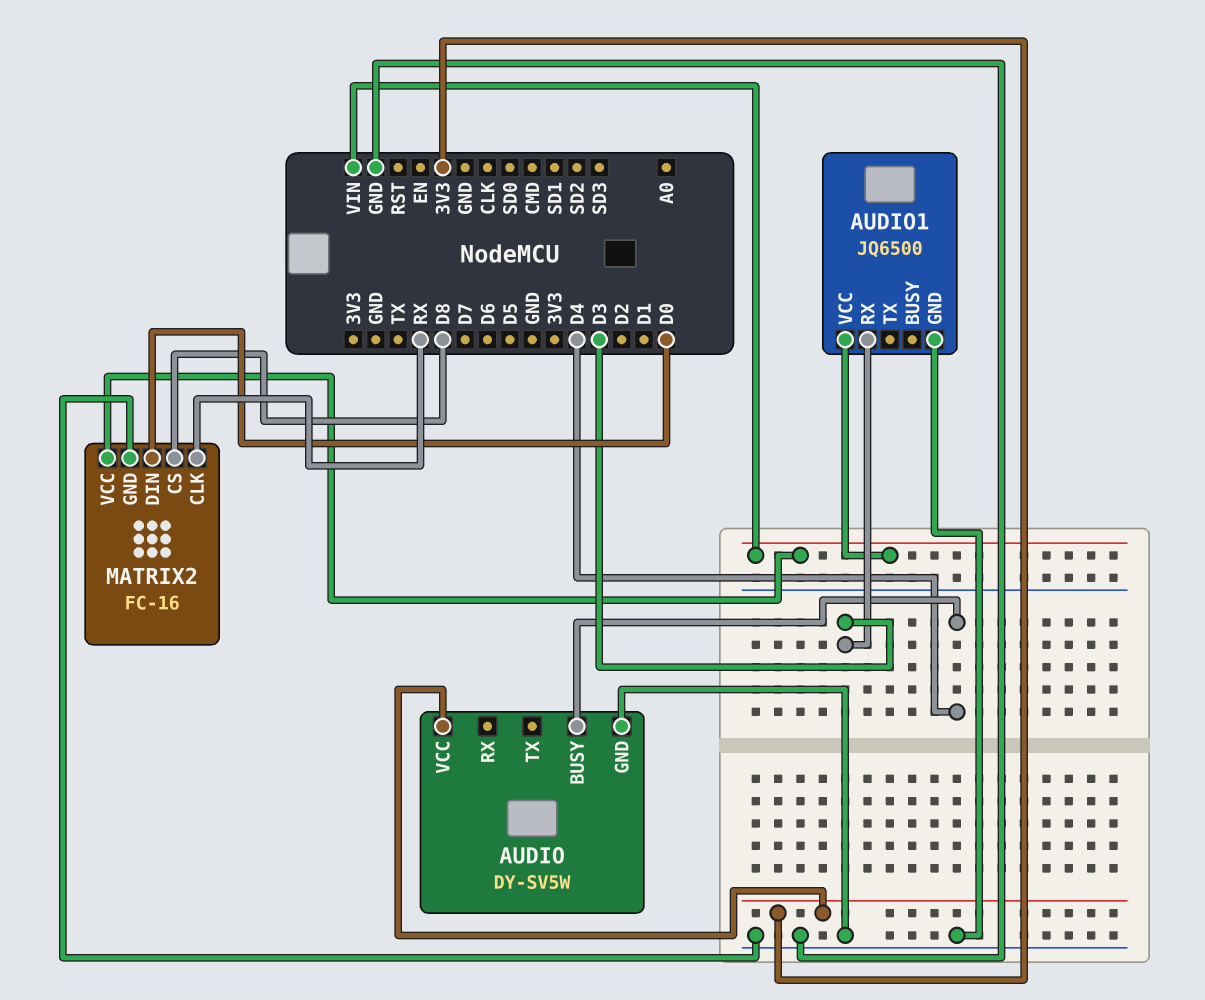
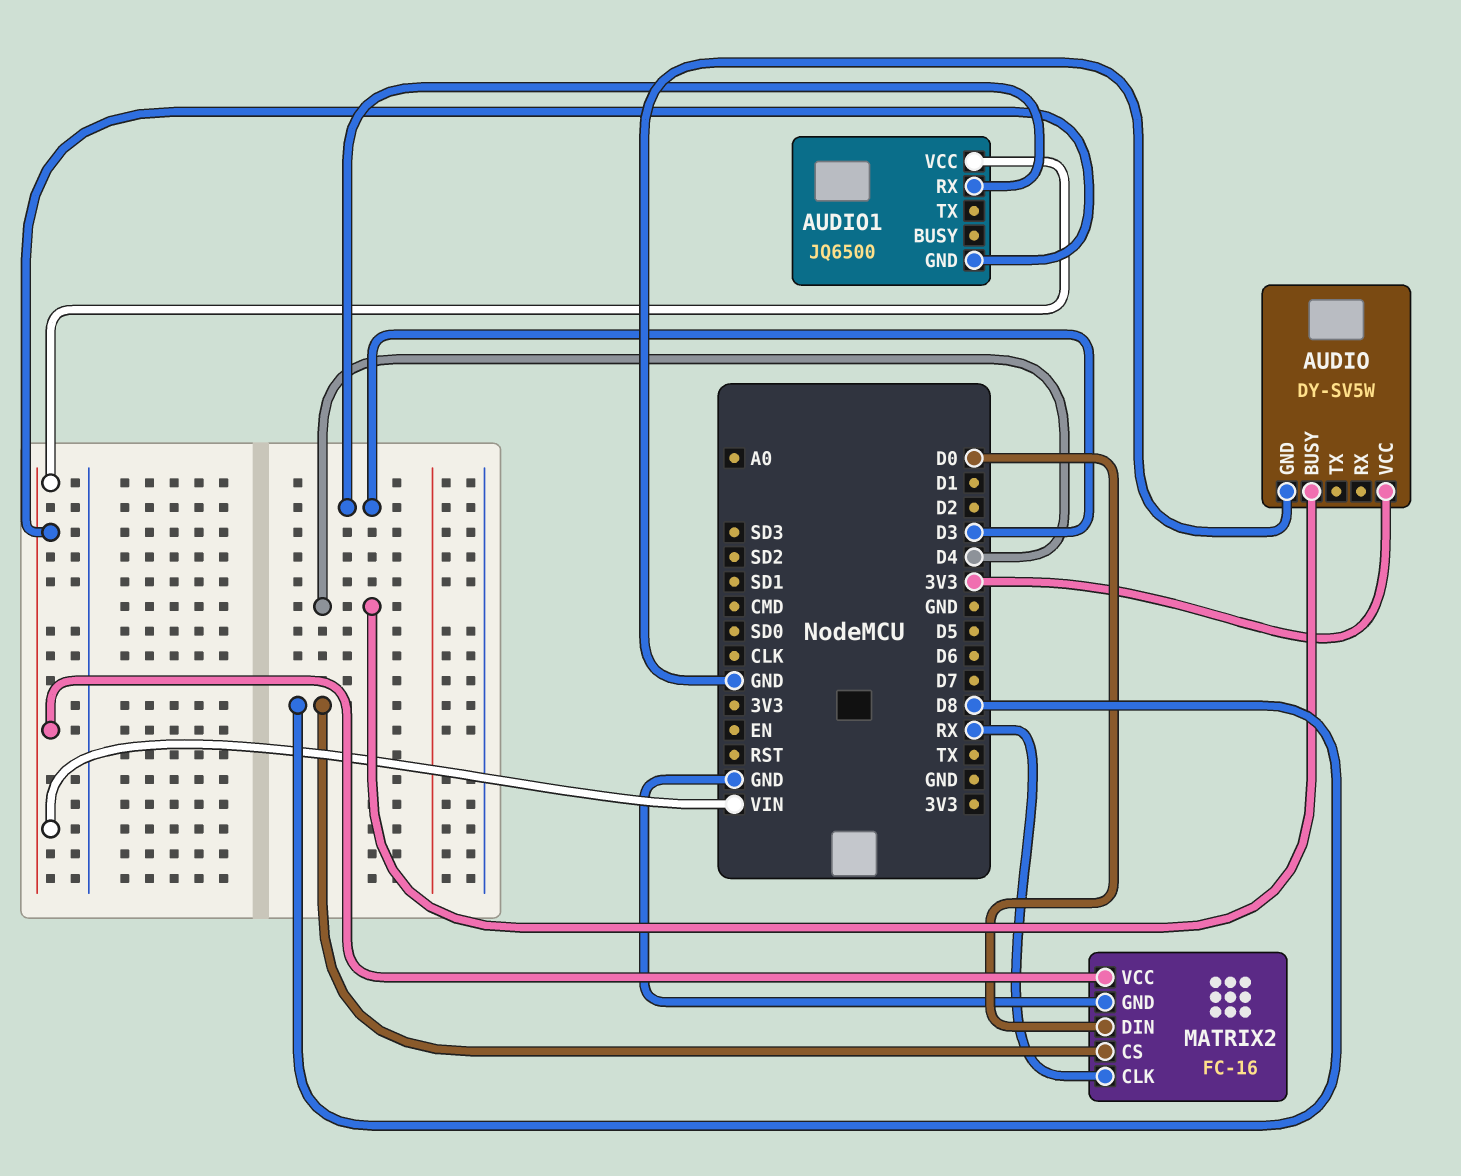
AUDIO1 pin GND: GND -> VIN

